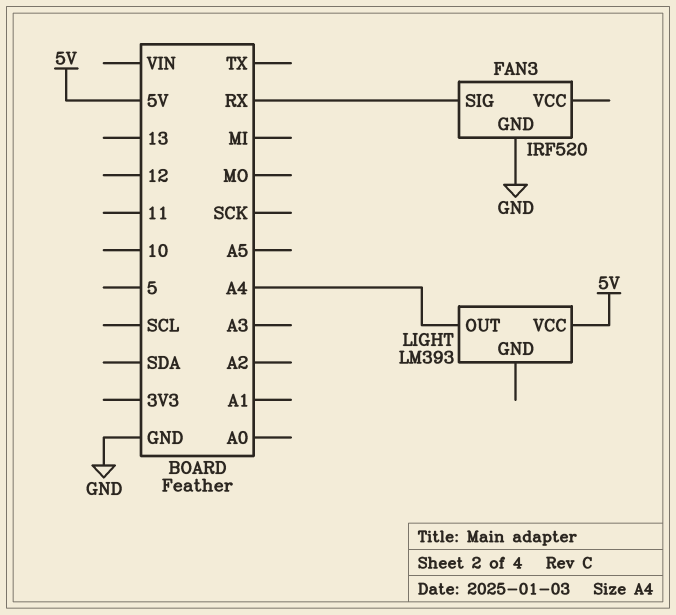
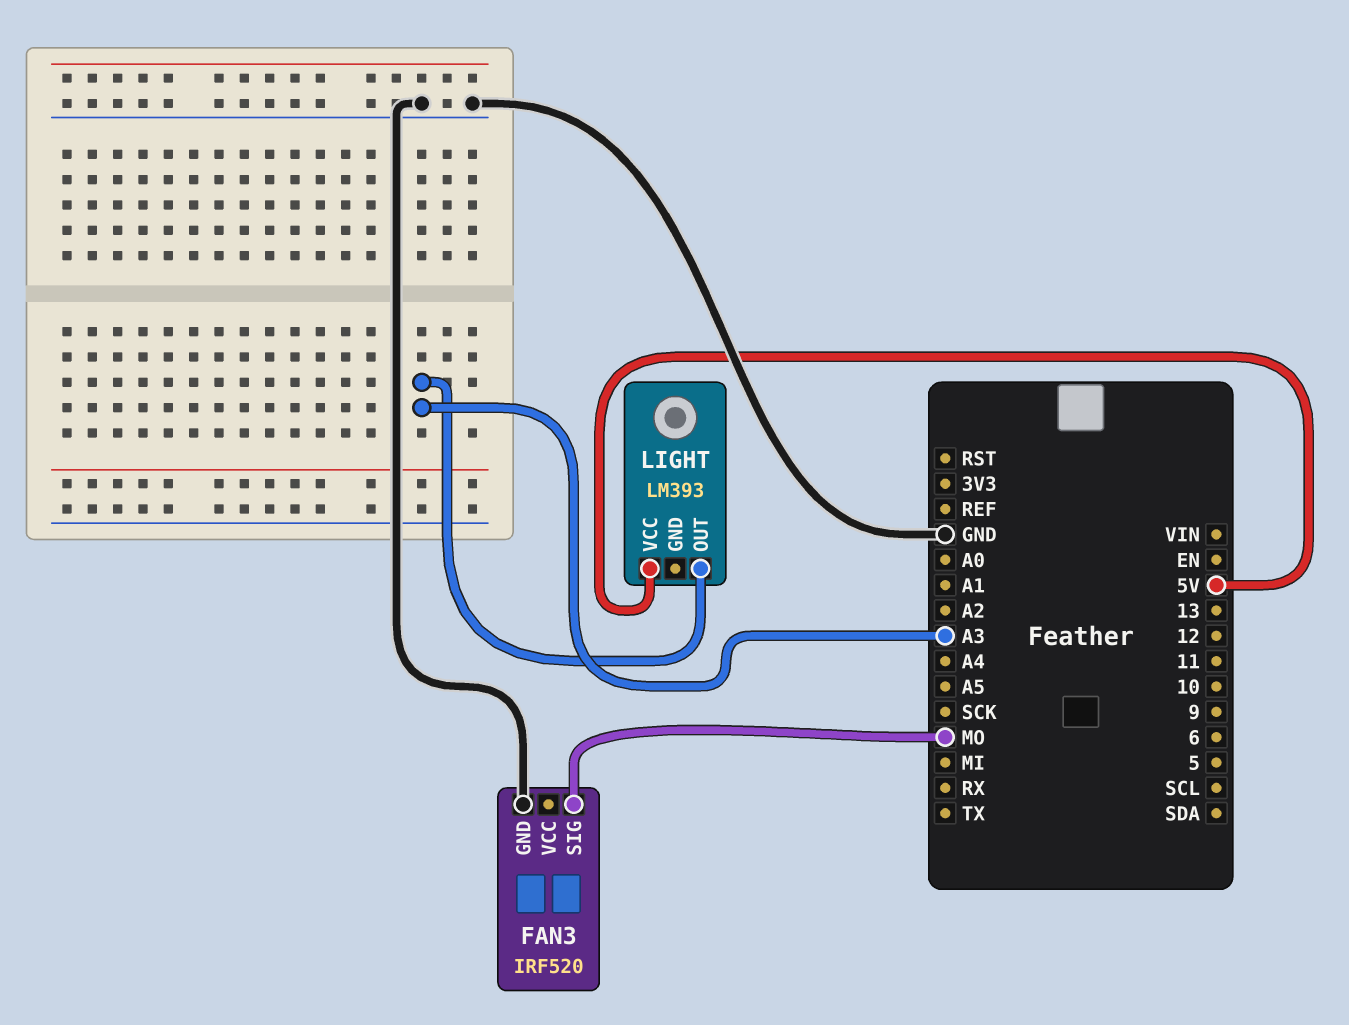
FAN3 pin SIG: RX -> MO
LIGHT pin OUT: A4 -> A3

